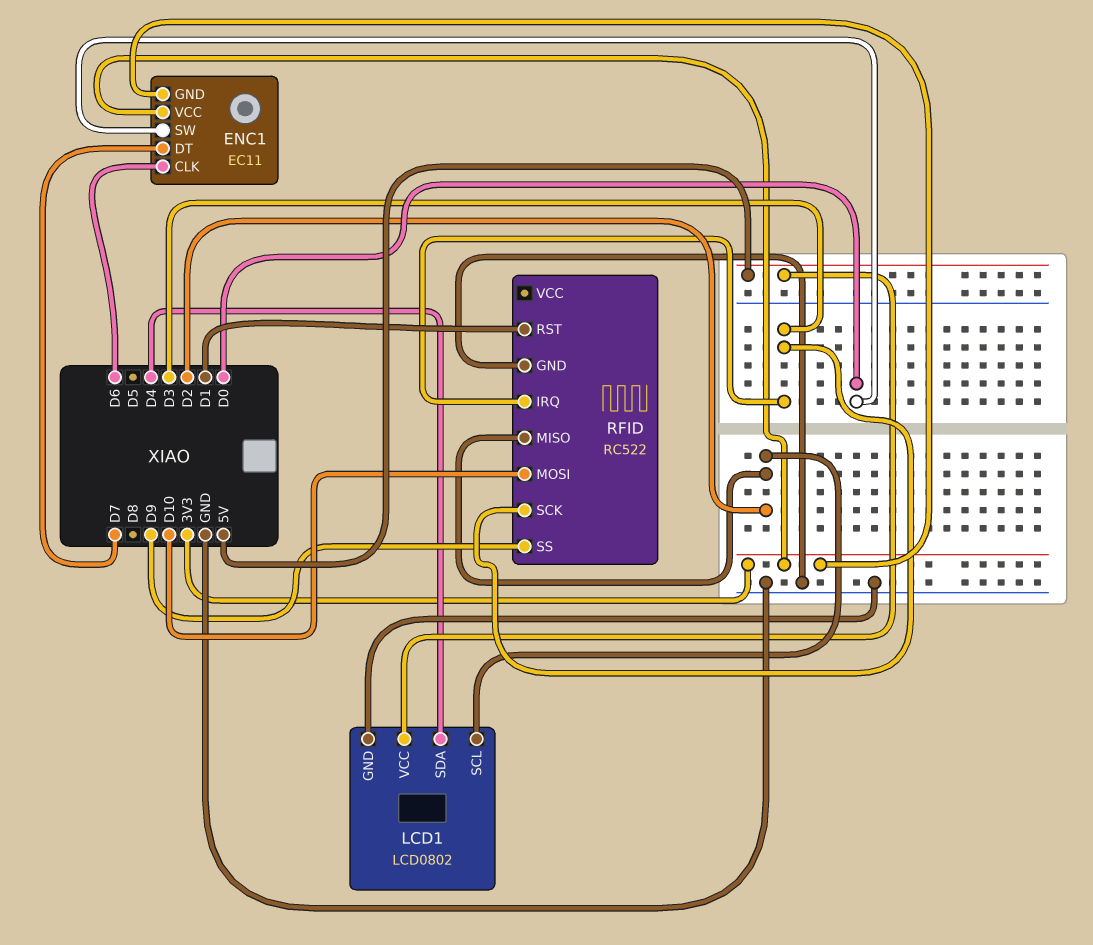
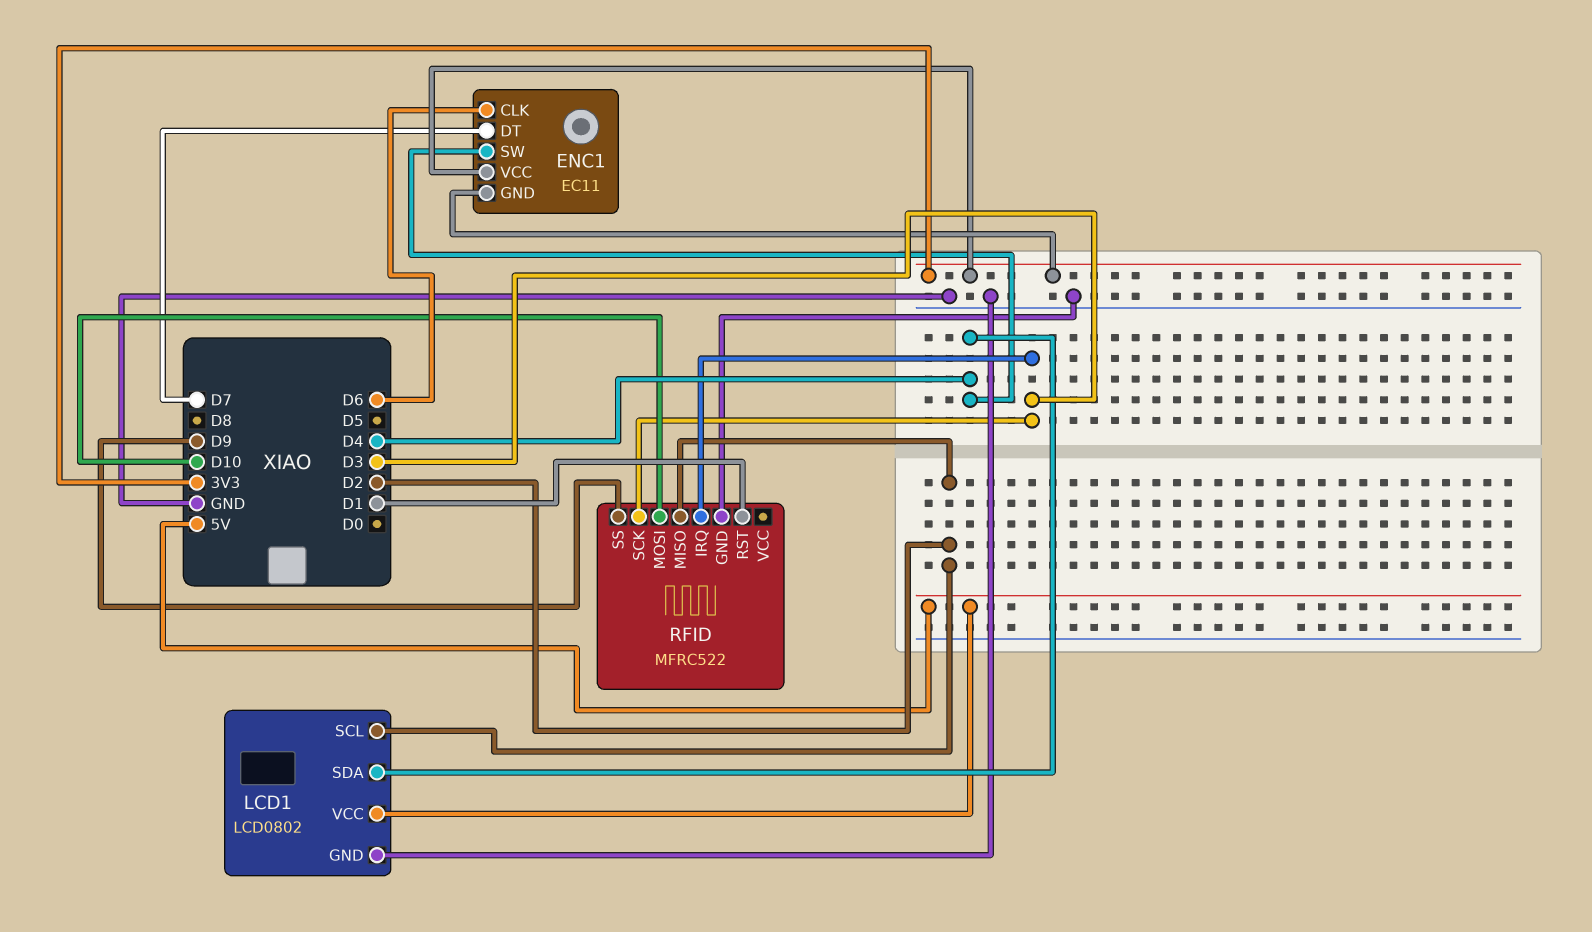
ENC1 pin SW: D0 -> D4
RFID: RC522 -> MFRC522

